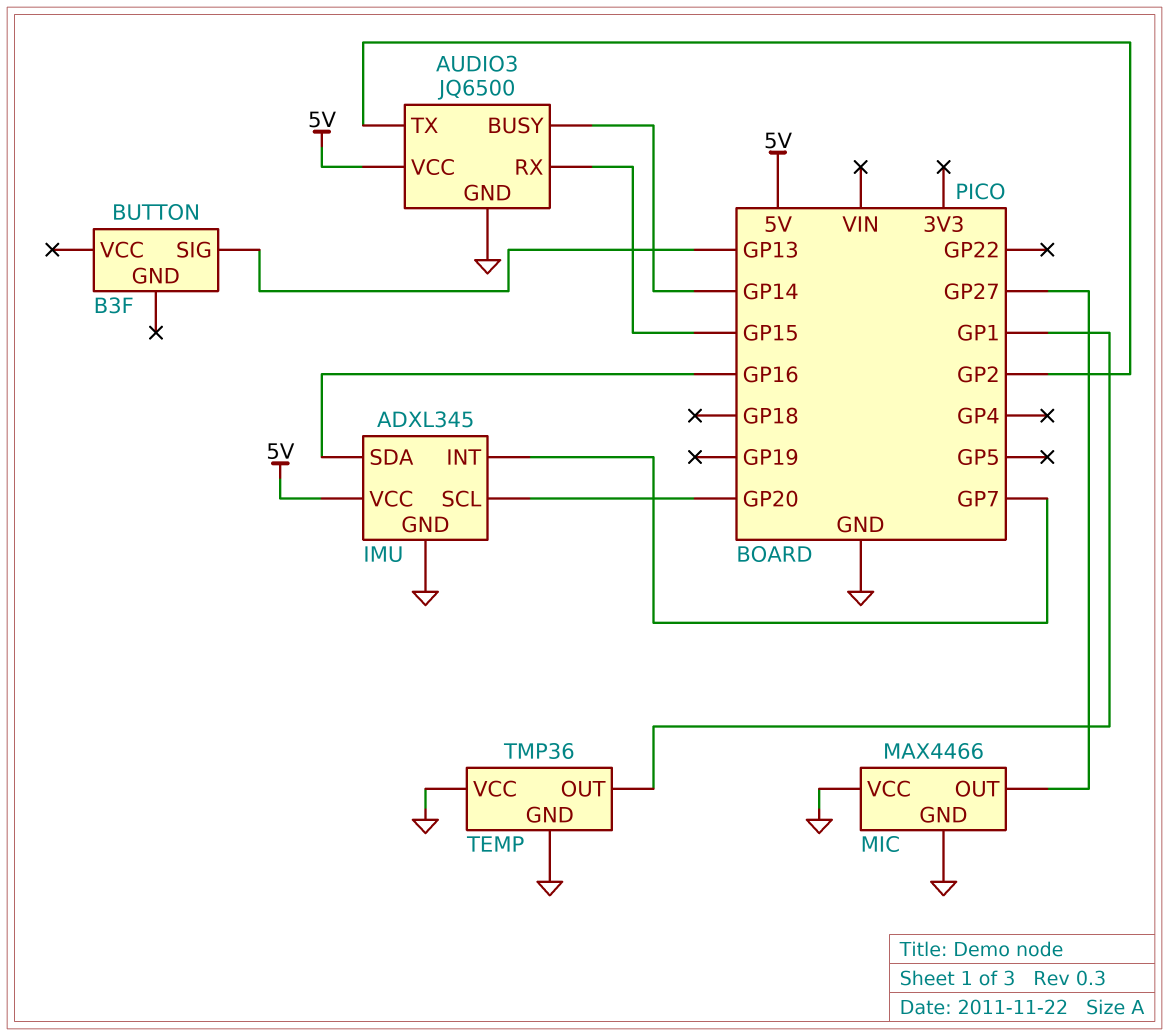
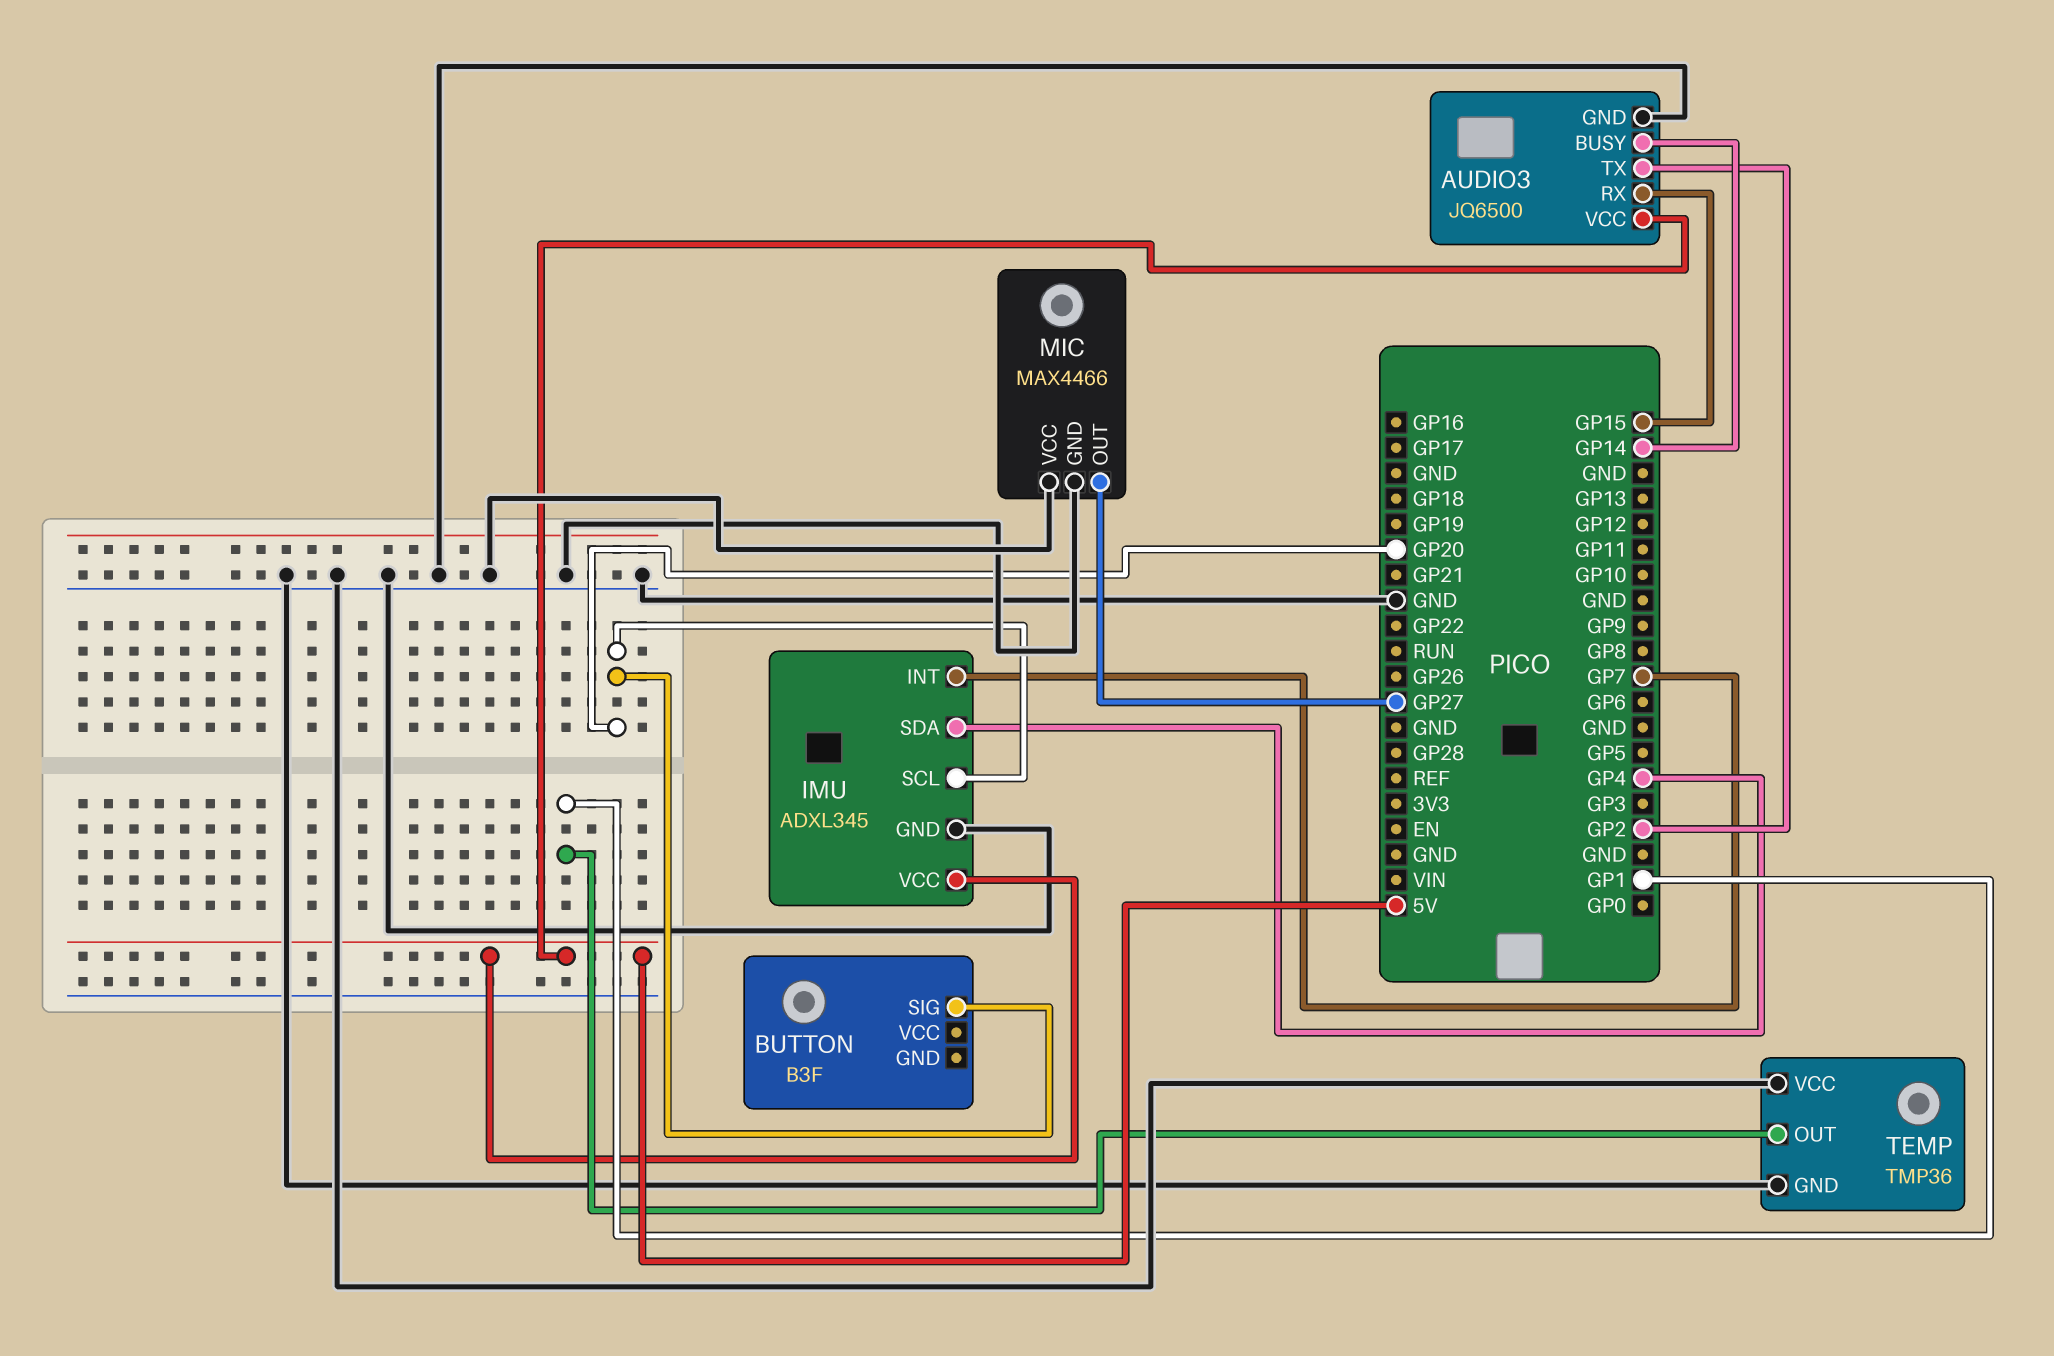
BUTTON pin SIG: GP13 -> GP20
IMU pin SDA: GP16 -> GP4

